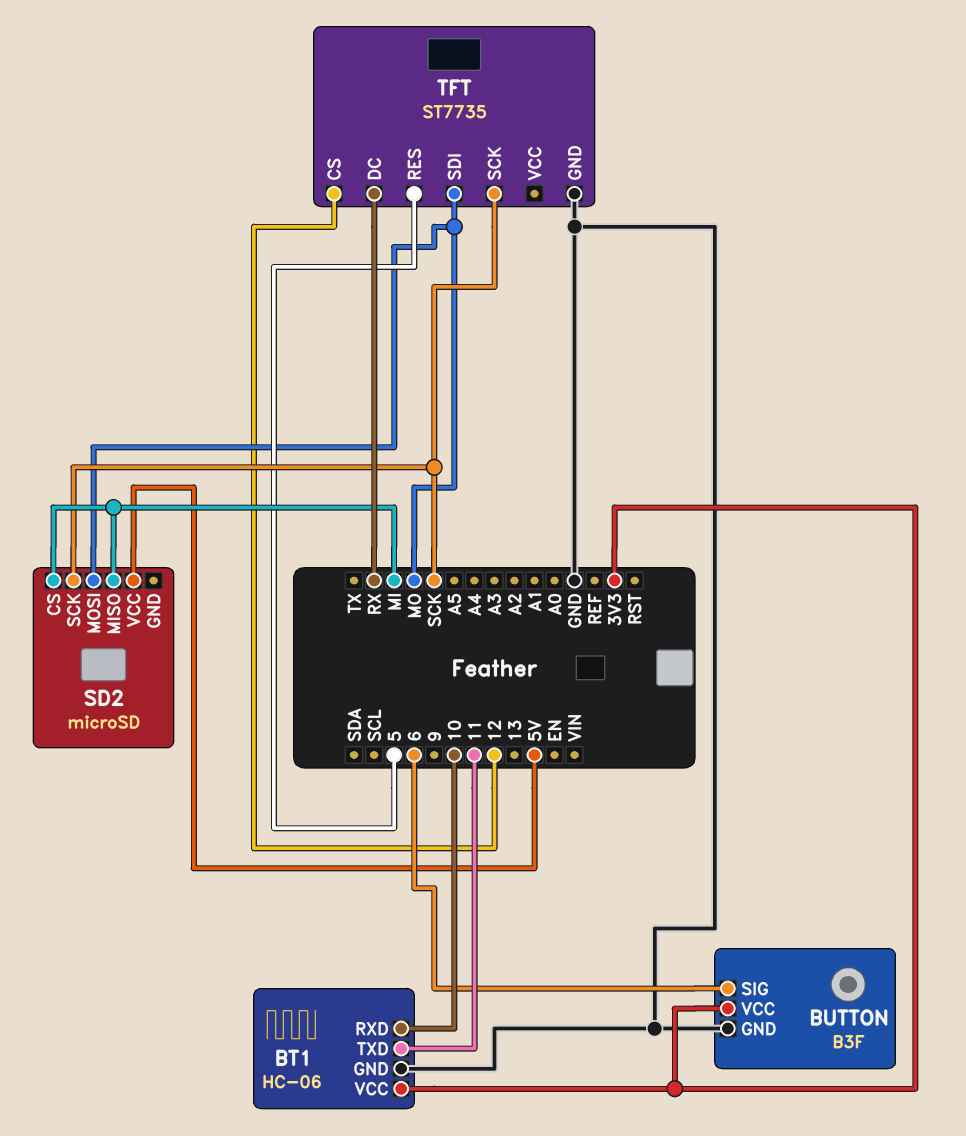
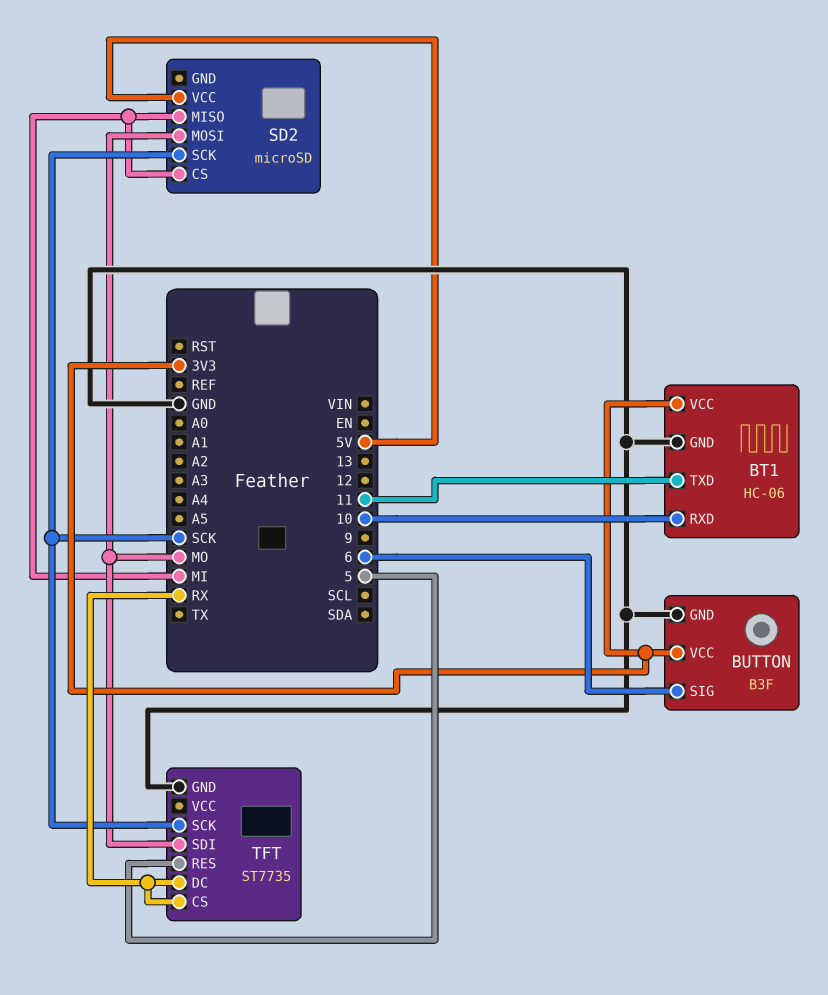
TFT pin CS: 12 -> RX

